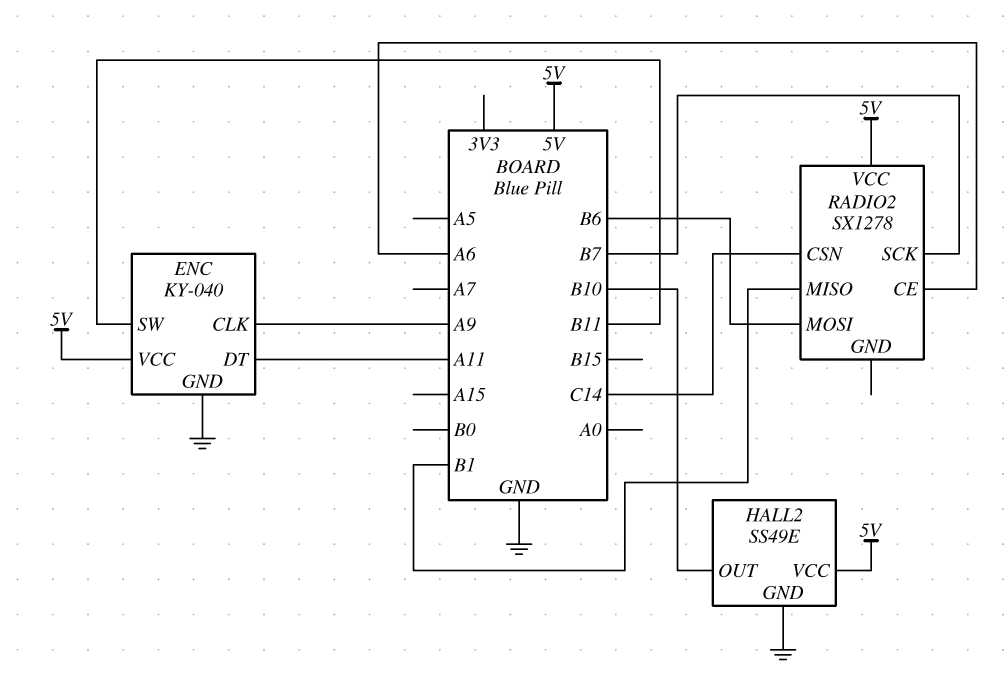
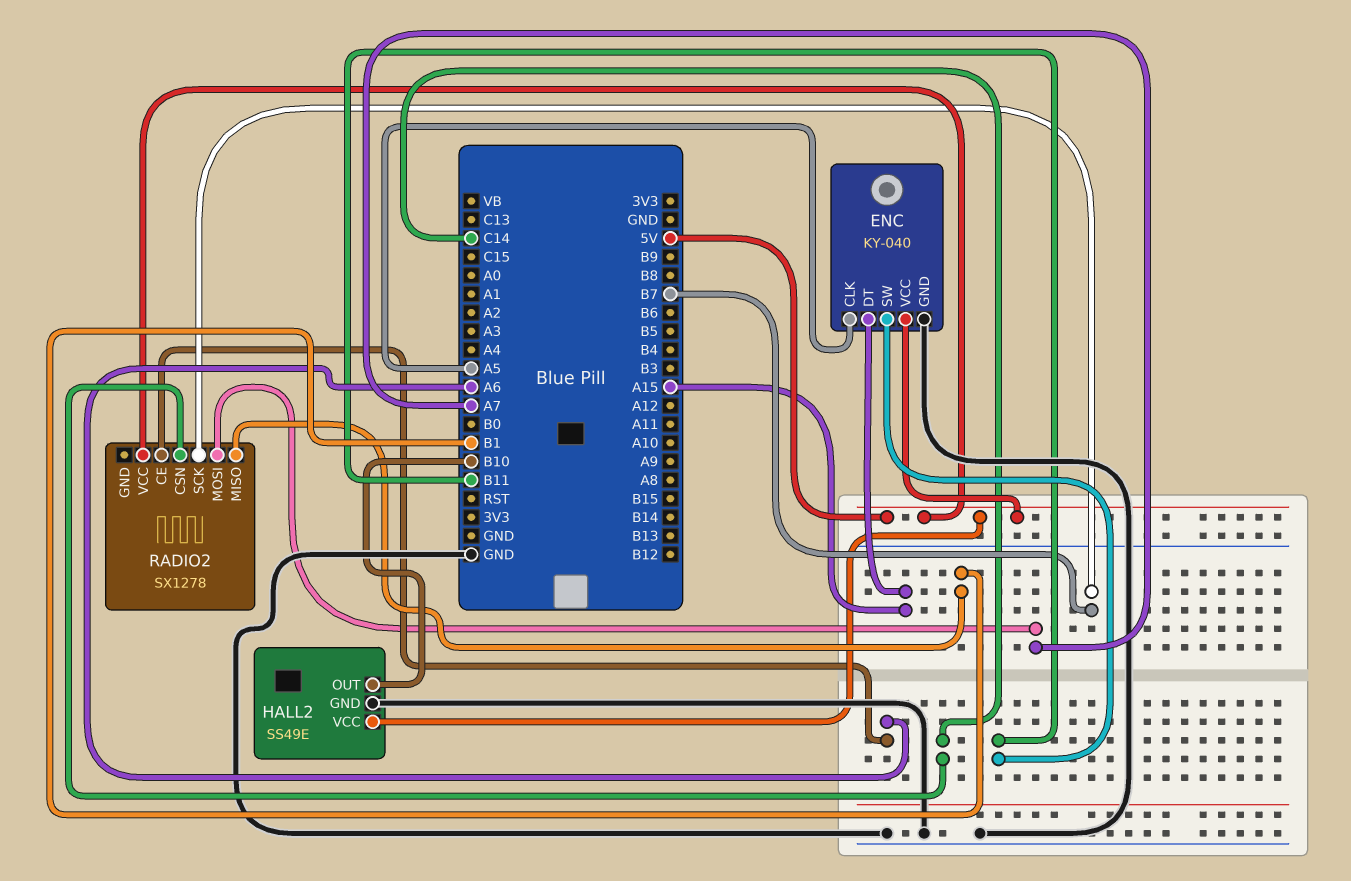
ENC pin CLK: A9 -> A5
ENC pin DT: A11 -> A15
RADIO2 pin MOSI: B6 -> A7

